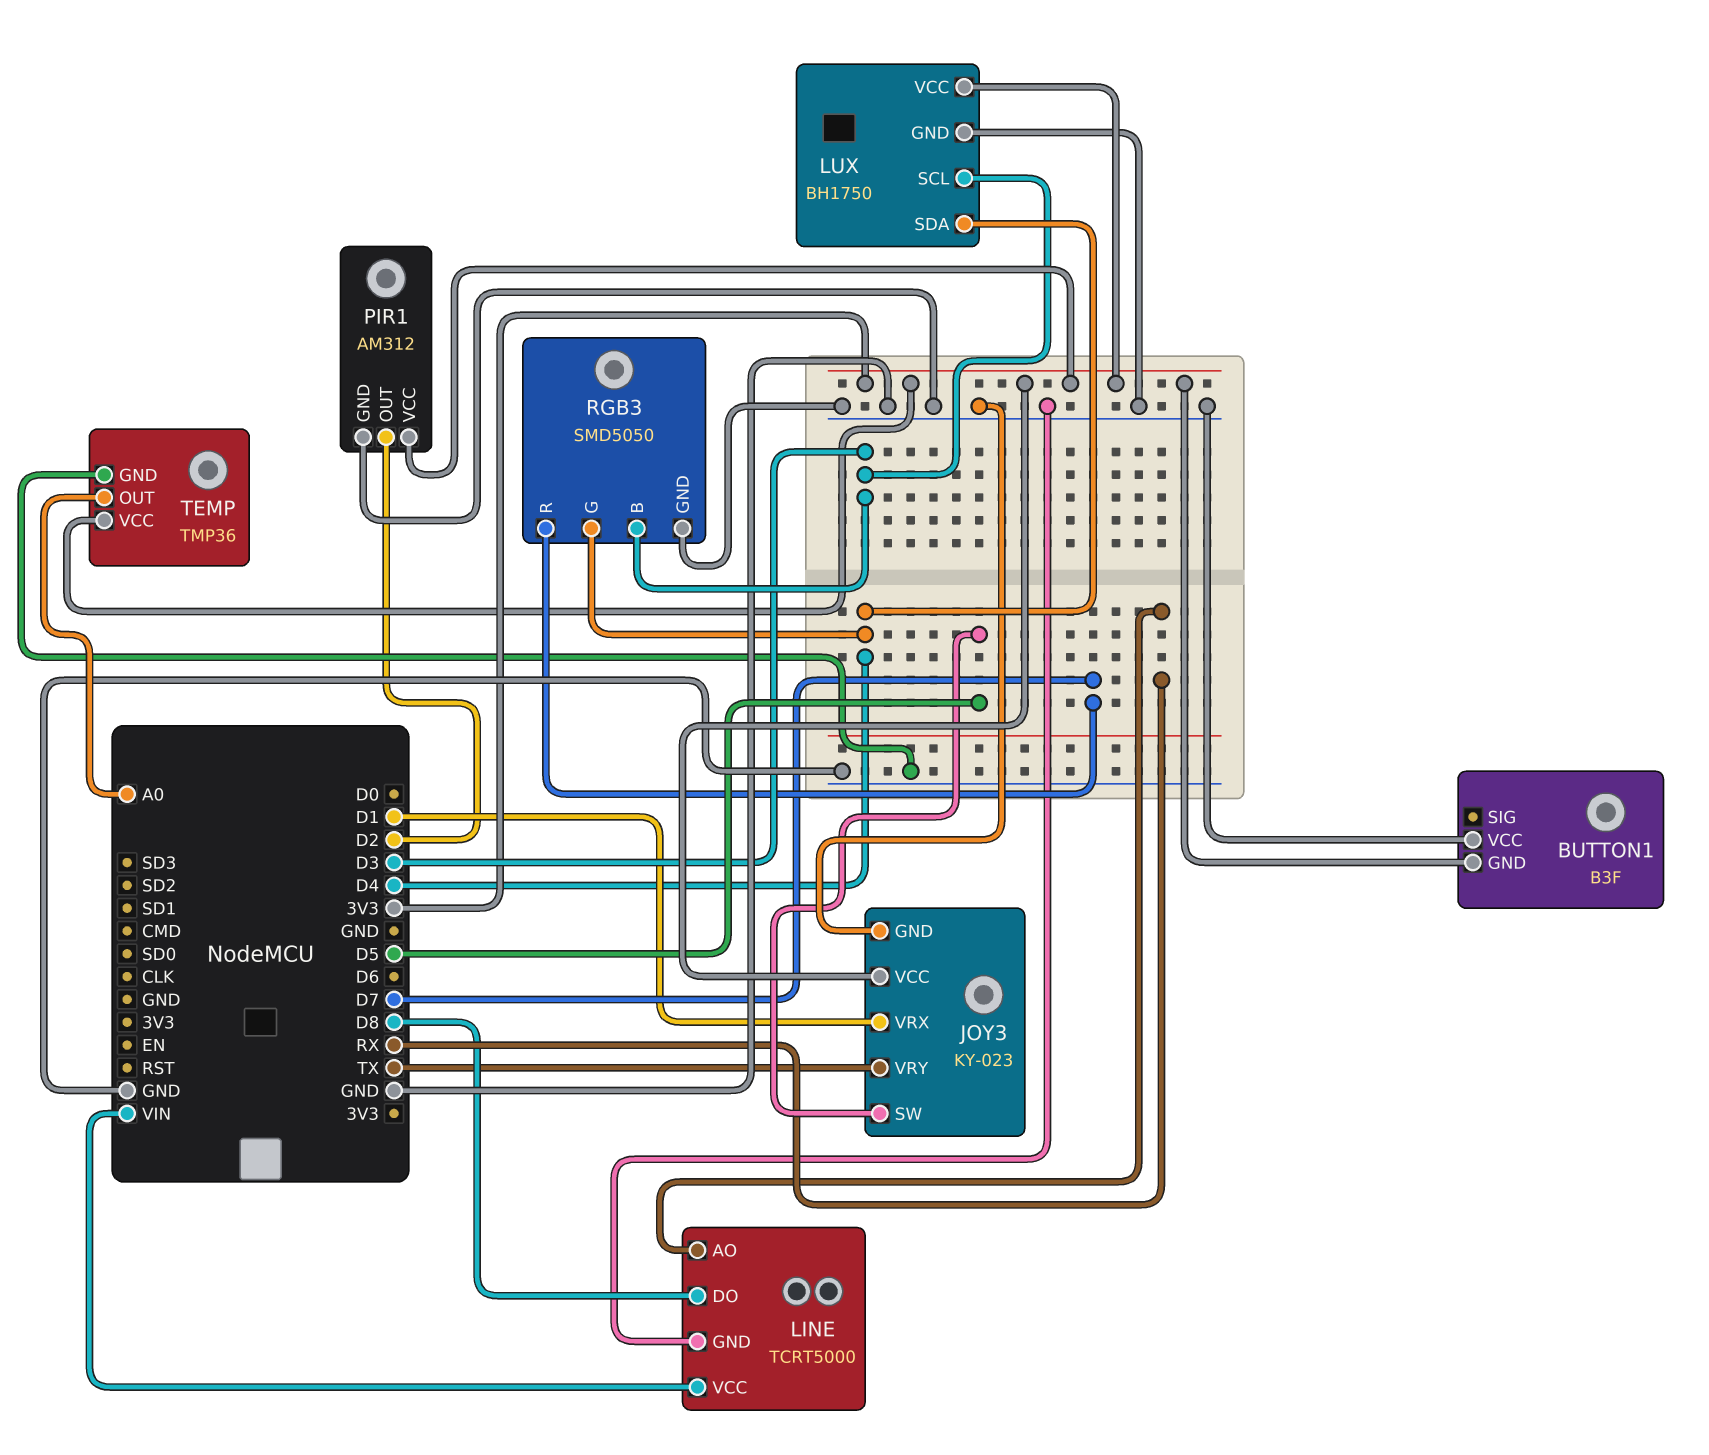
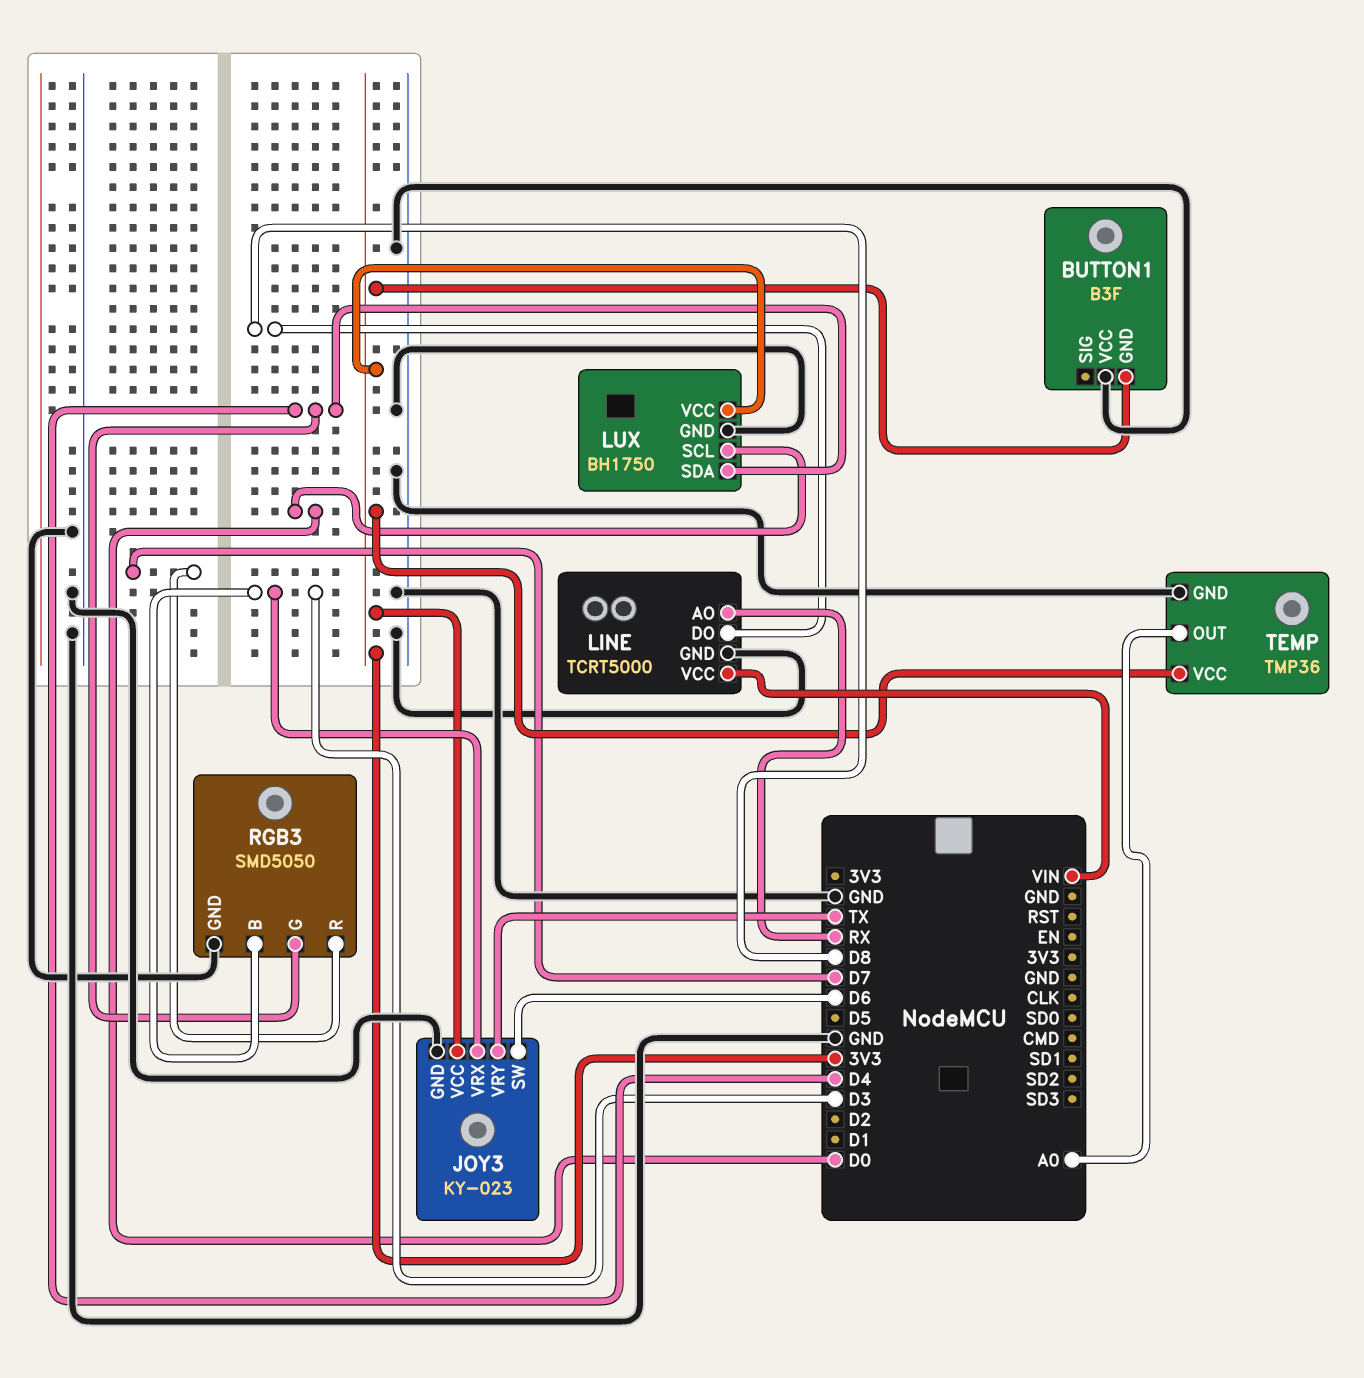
JOY3 pin SW: D5 -> D6
JOY3 pin VRX: D1 -> D3
LUX pin SCL: D3 -> D0
PIR1: AM312 -> none
PIR1 pin GND: GND -> none
PIR1 pin OUT: D2 -> none
PIR1 pin VCC: 3V3 -> none

